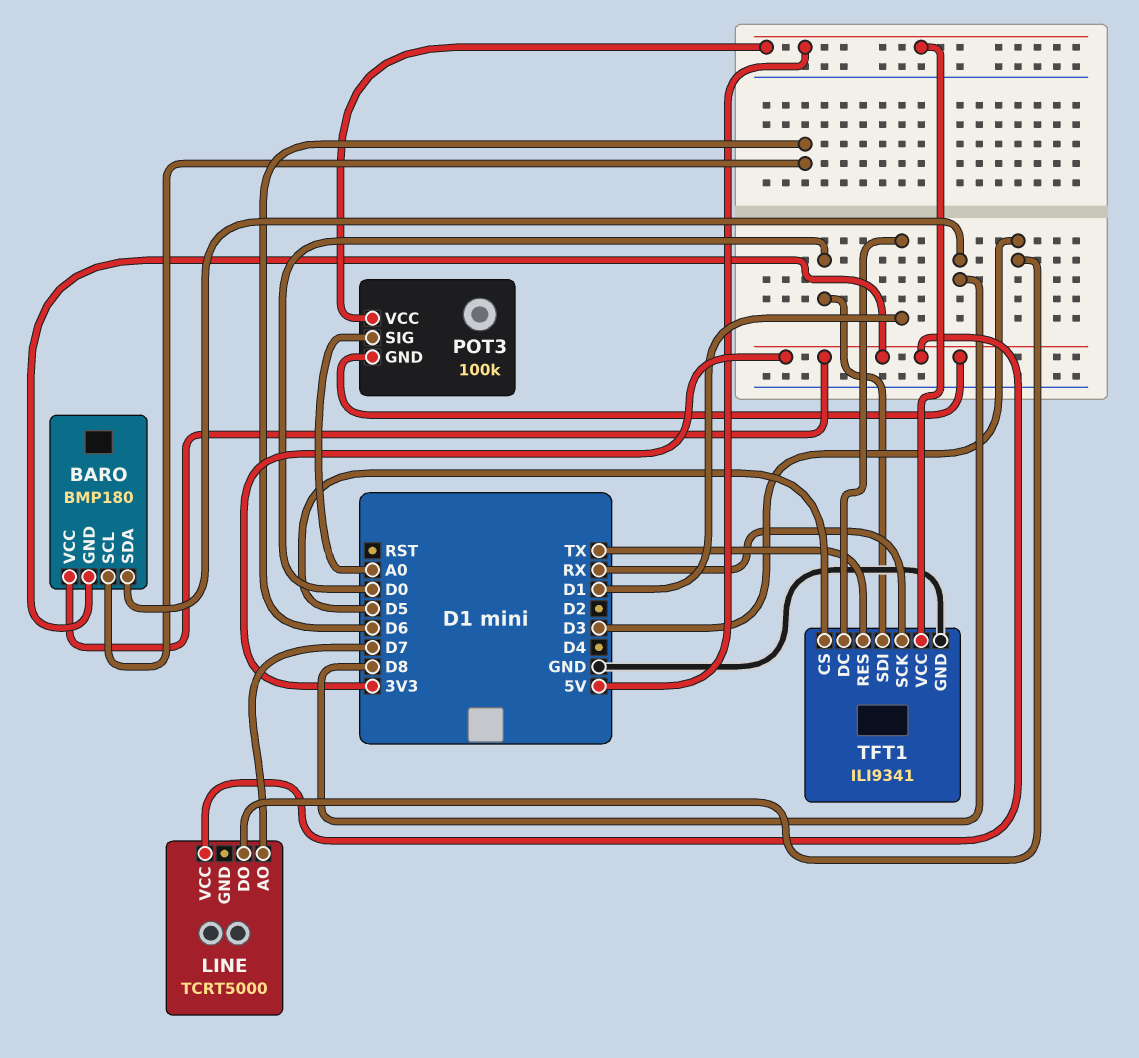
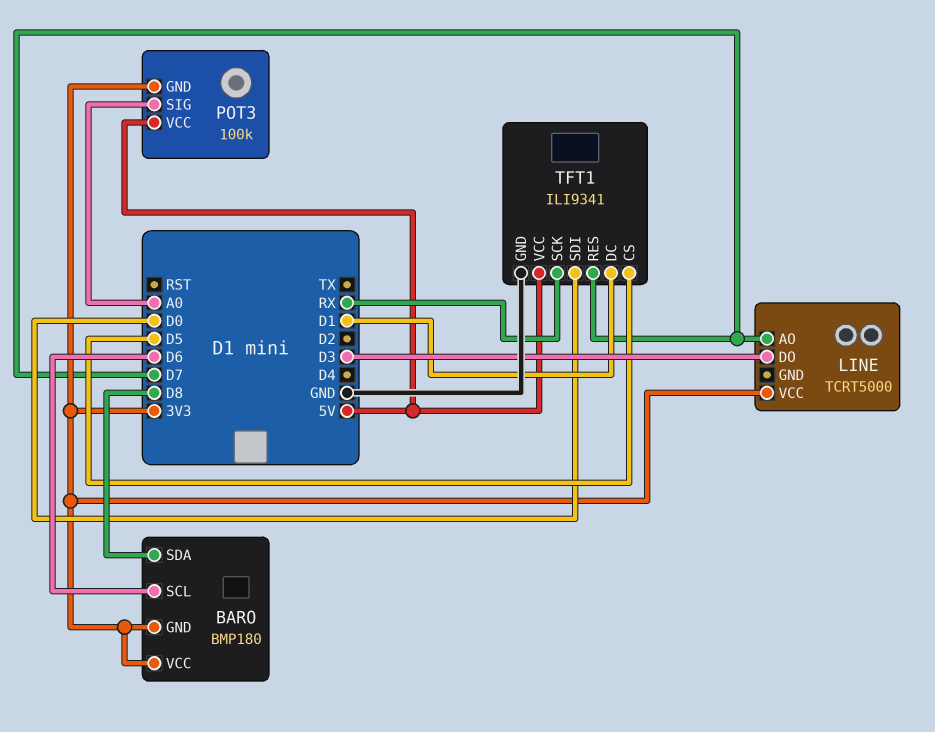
TFT1 pin RES: TX -> D7

